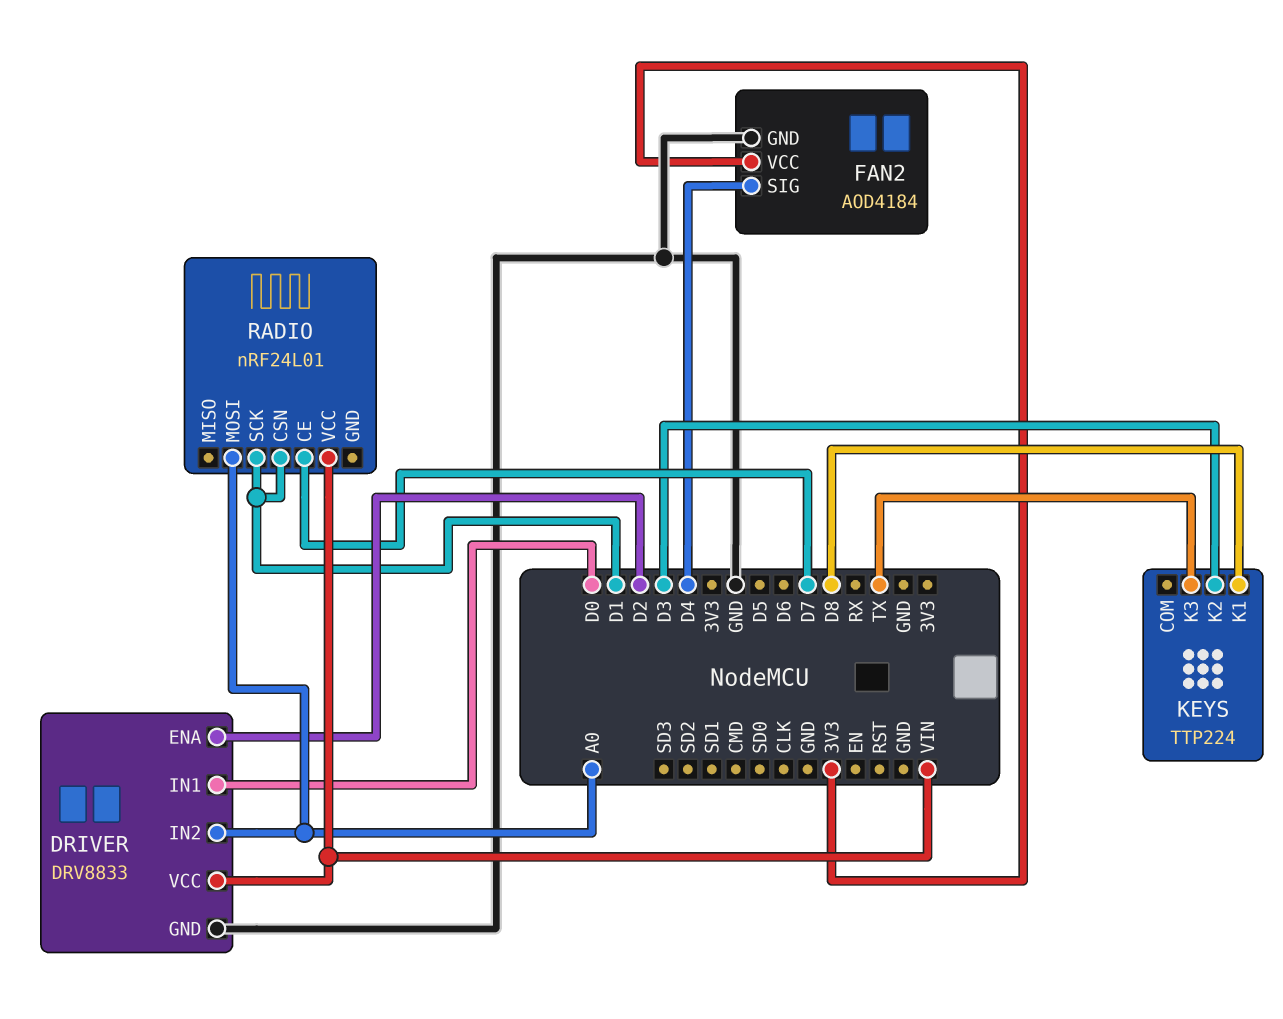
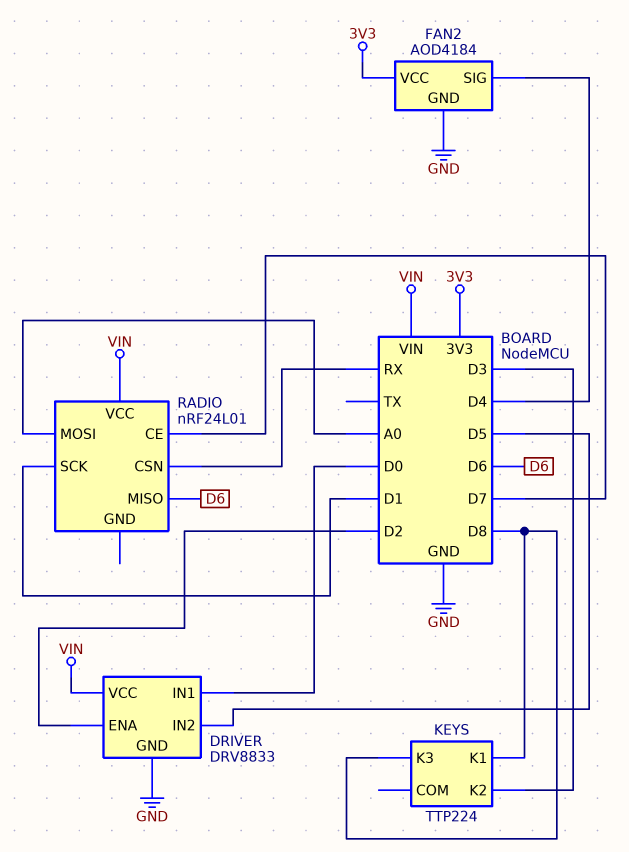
DRIVER pin IN2: A0 -> D5
KEYS pin K3: TX -> D8
RADIO pin CSN: D1 -> RX
RADIO pin MISO: none -> D6

